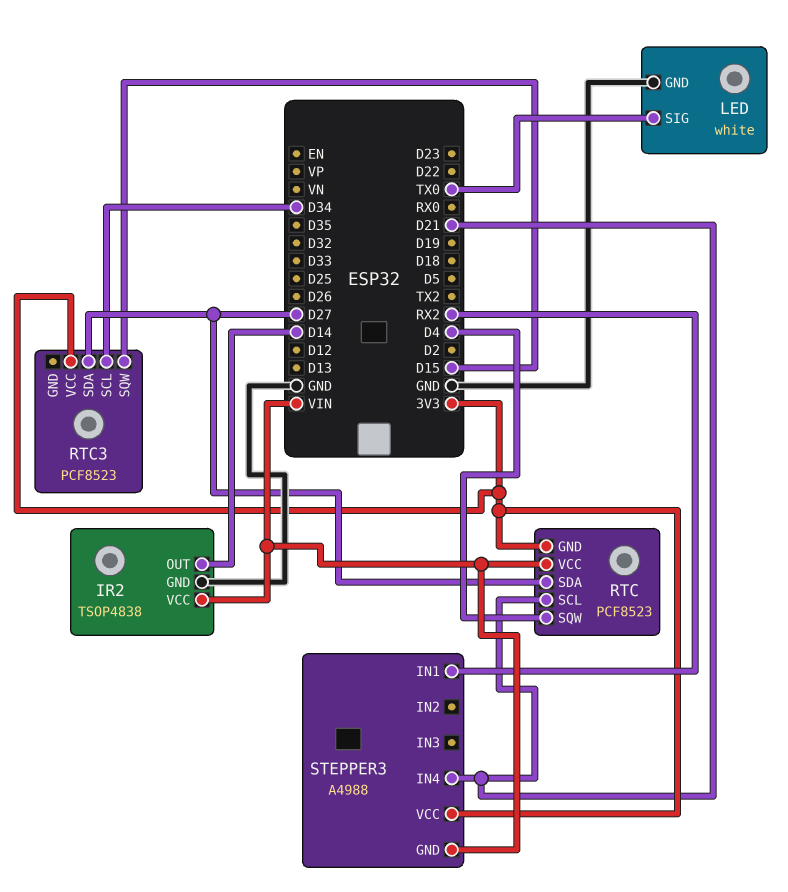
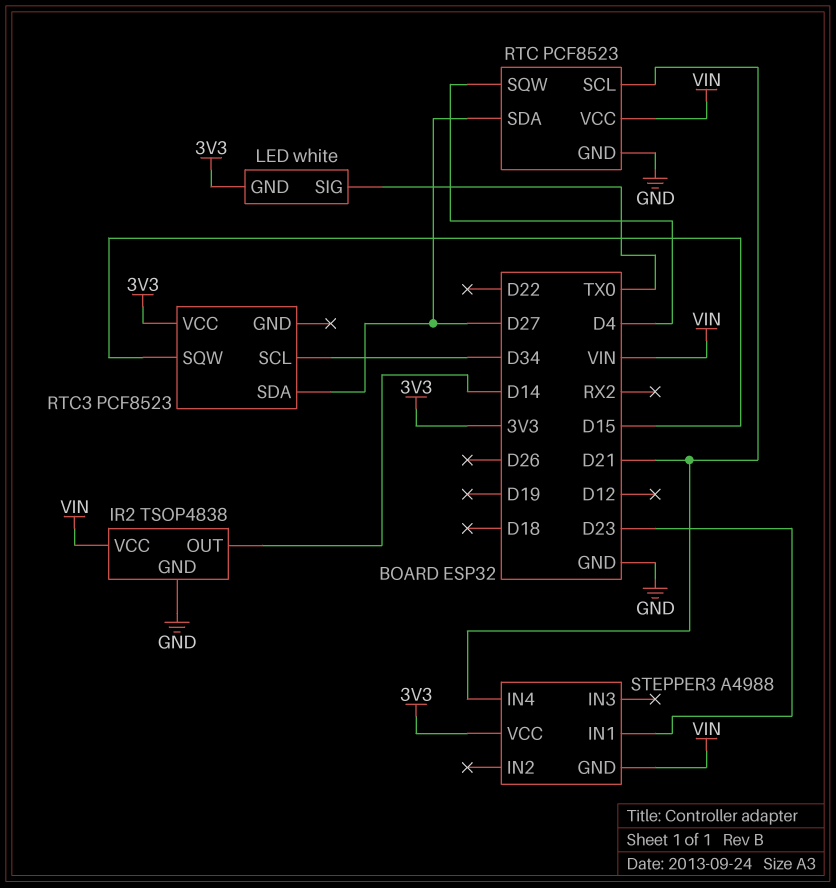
LED pin GND: GND -> 3V3
RTC pin GND: 3V3 -> GND
STEPPER3 pin IN1: RX2 -> D23

